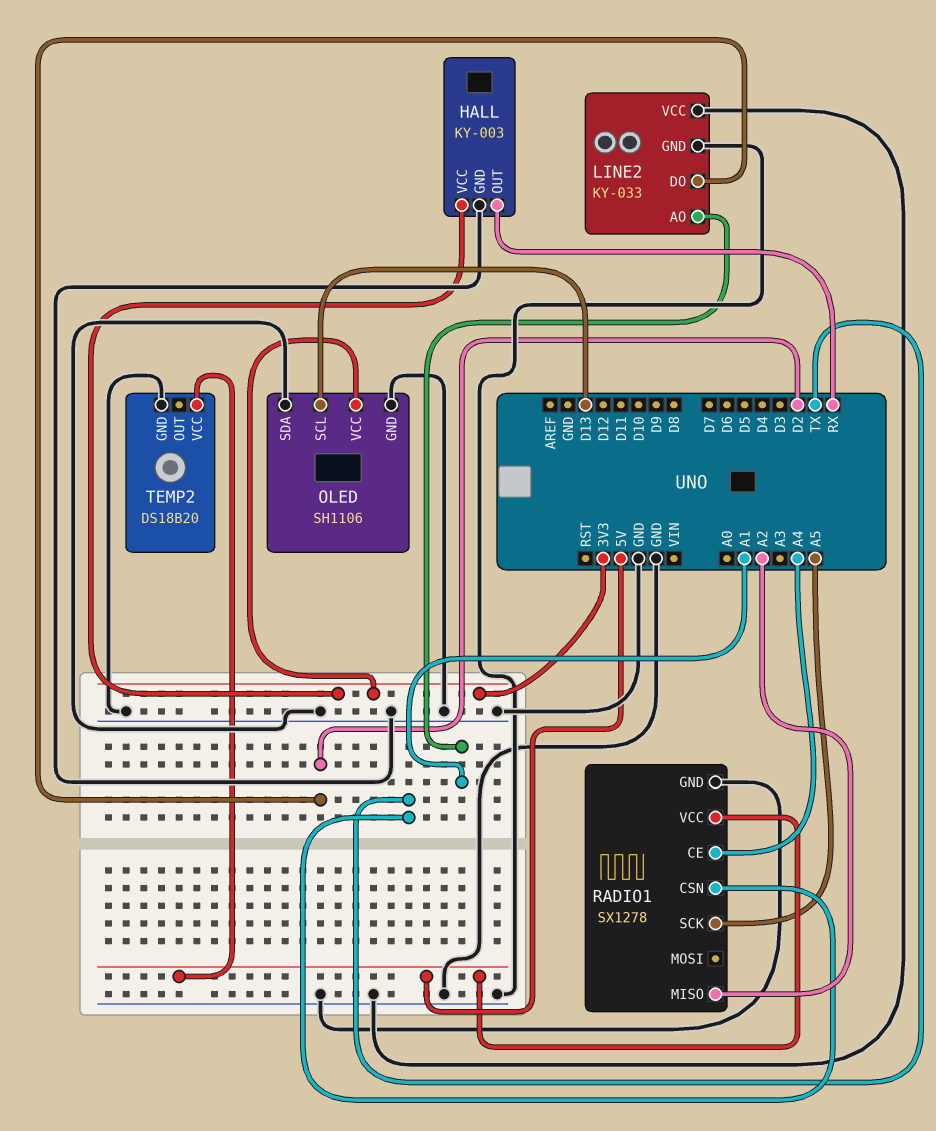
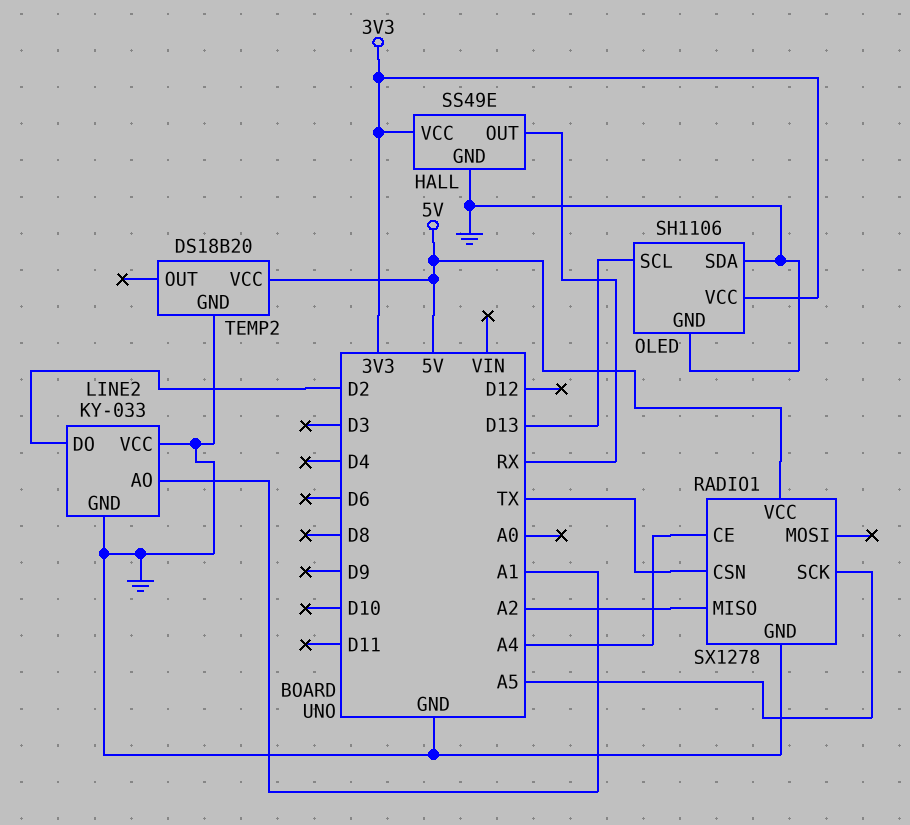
HALL: KY-003 -> SS49E

